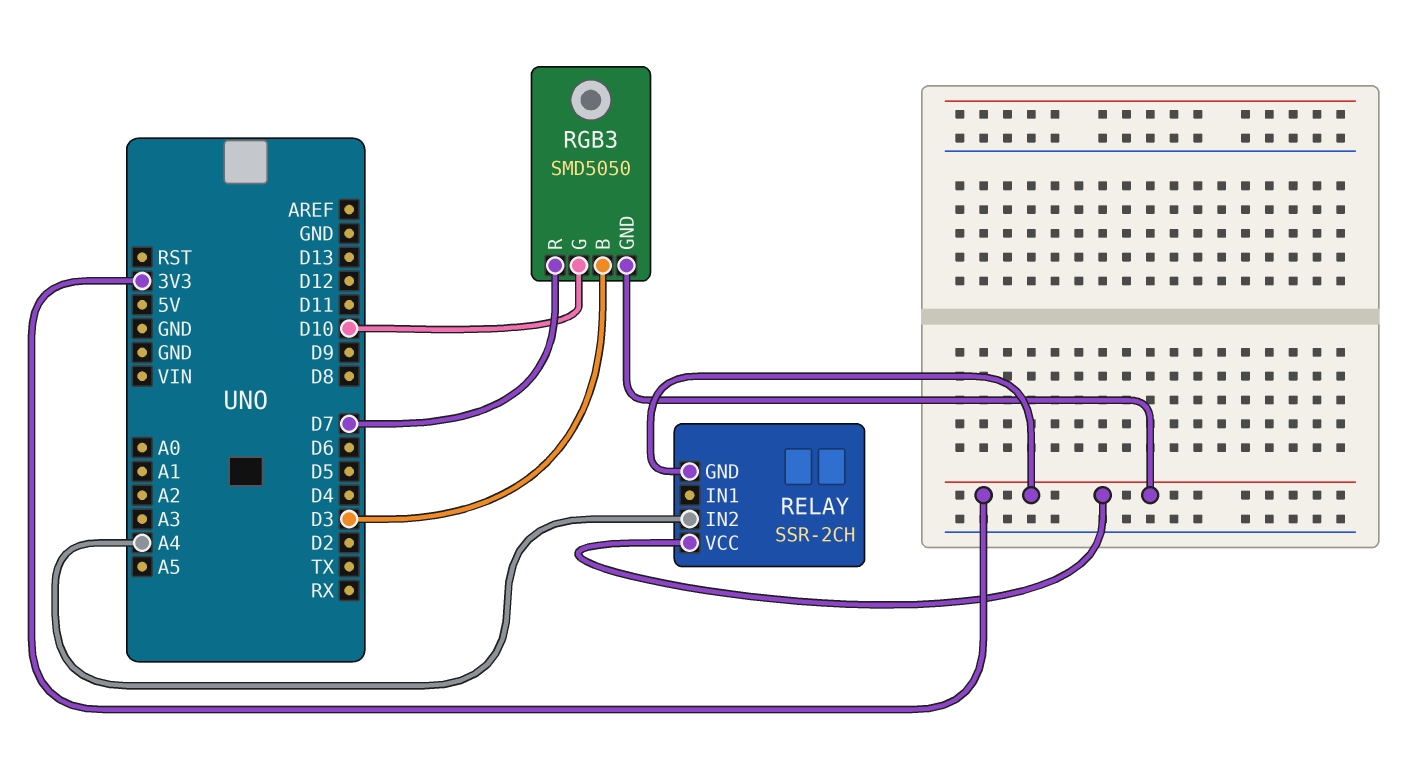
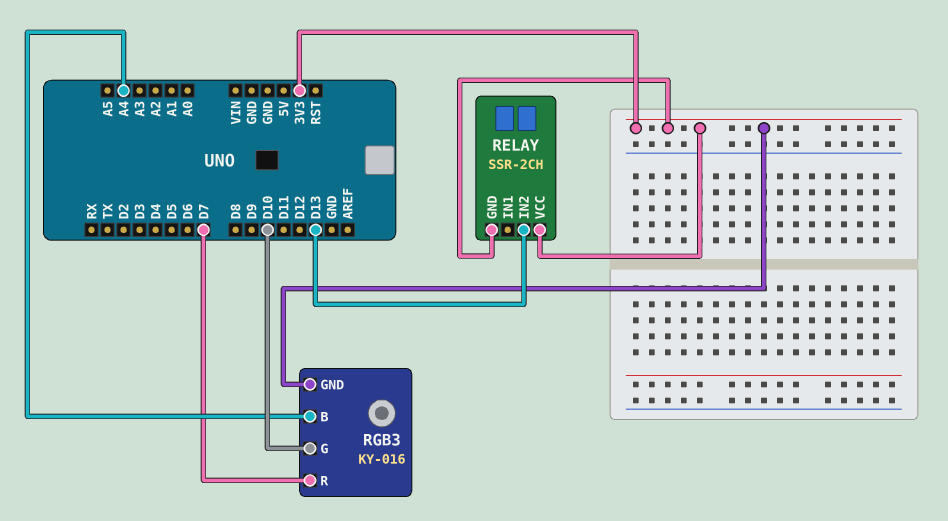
RELAY pin IN2: A4 -> D13
RGB3: SMD5050 -> KY-016
RGB3 pin B: D3 -> A4

